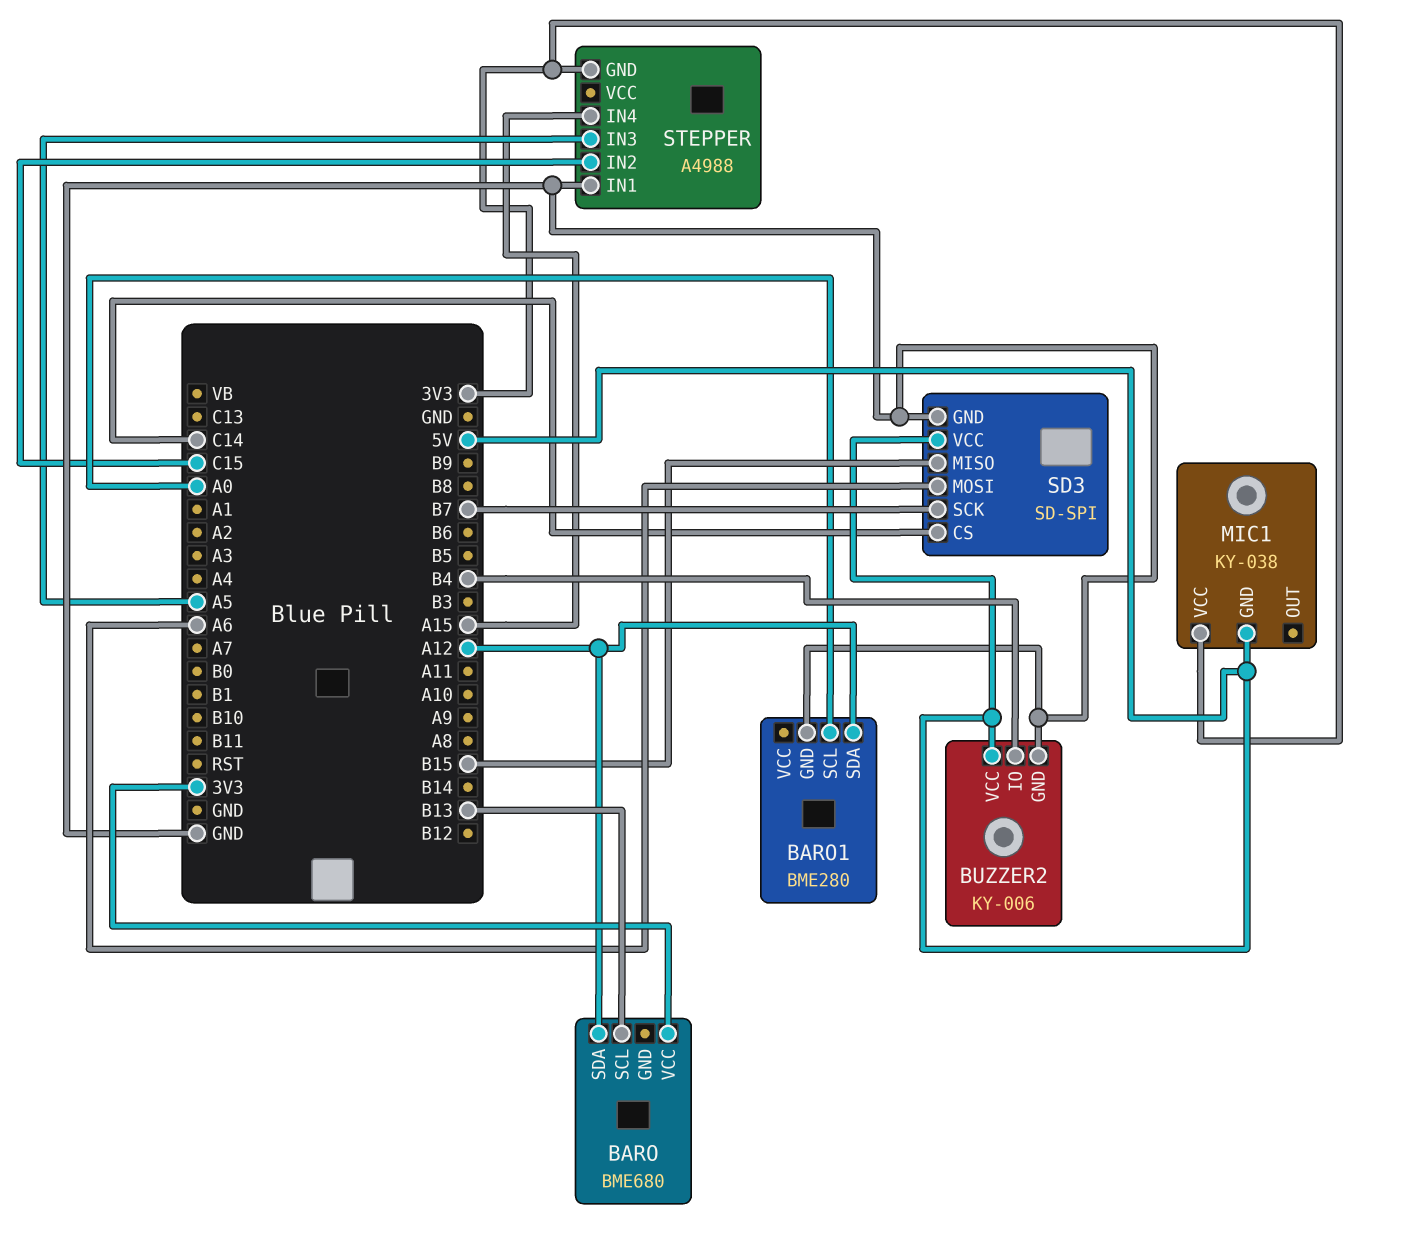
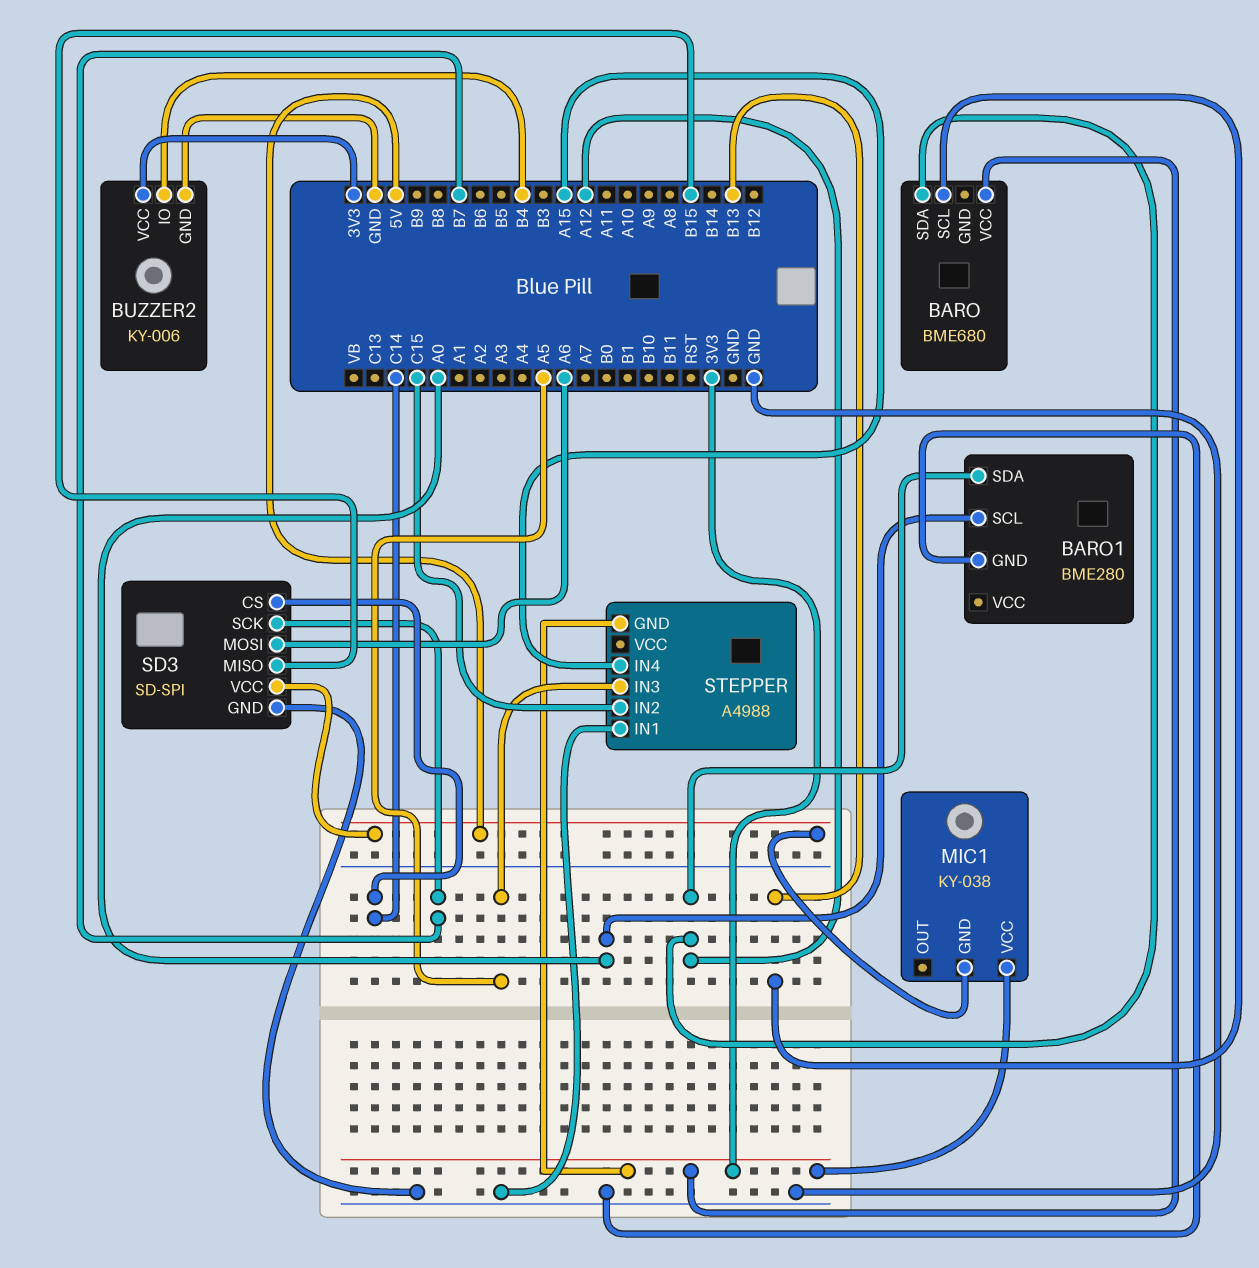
BUZZER2 pin VCC: 5V -> 3V3

